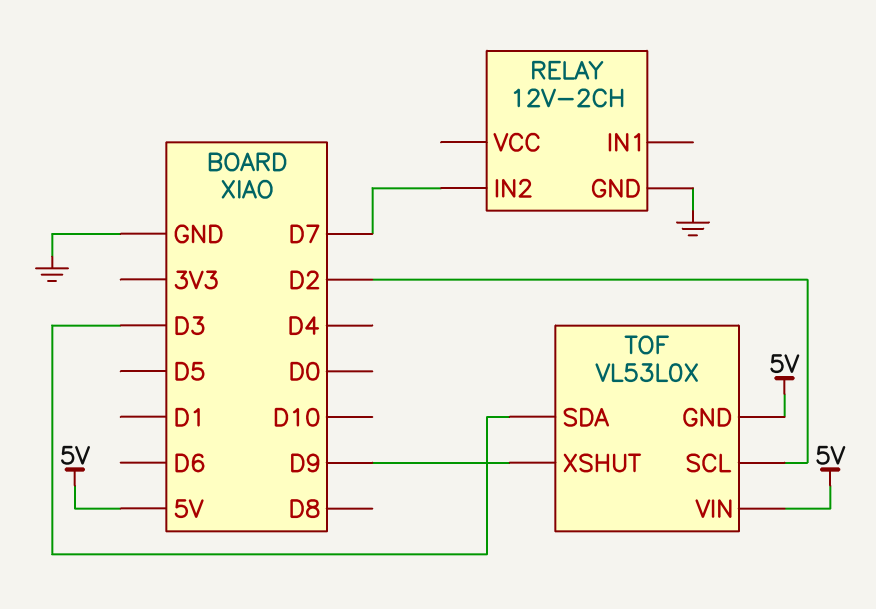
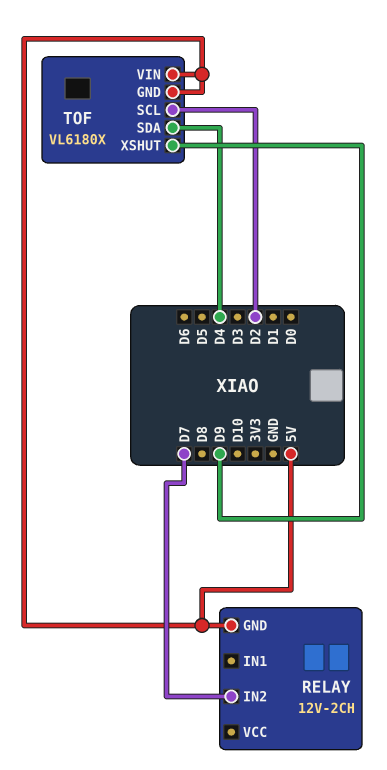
RELAY pin GND: GND -> 5V
TOF: VL53L0X -> VL6180X
TOF pin SDA: D3 -> D4

